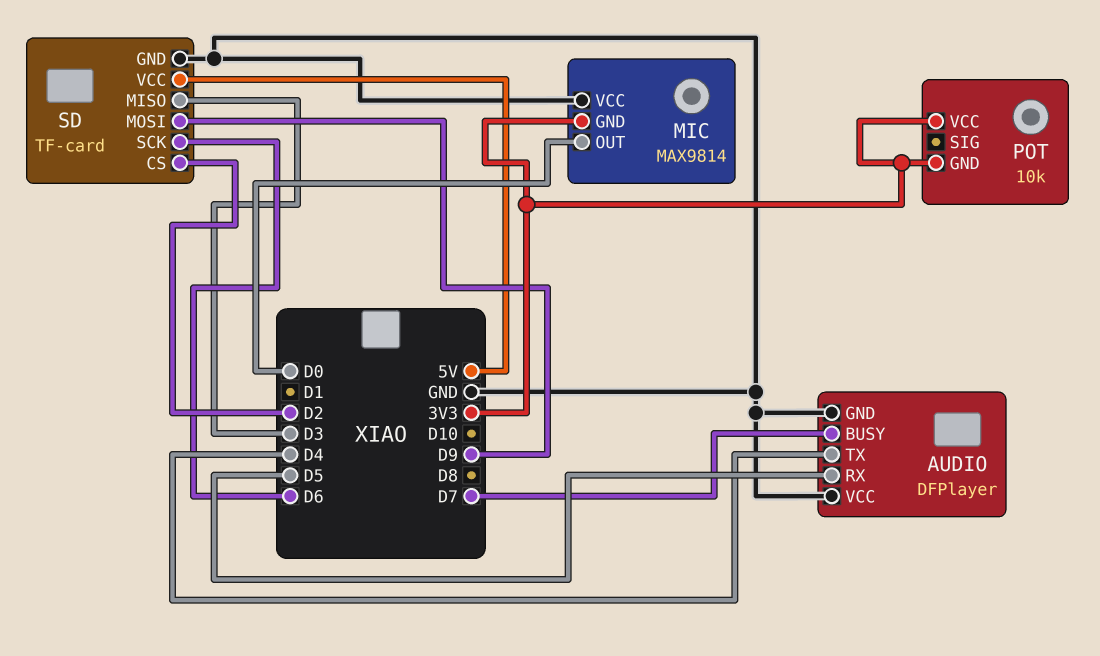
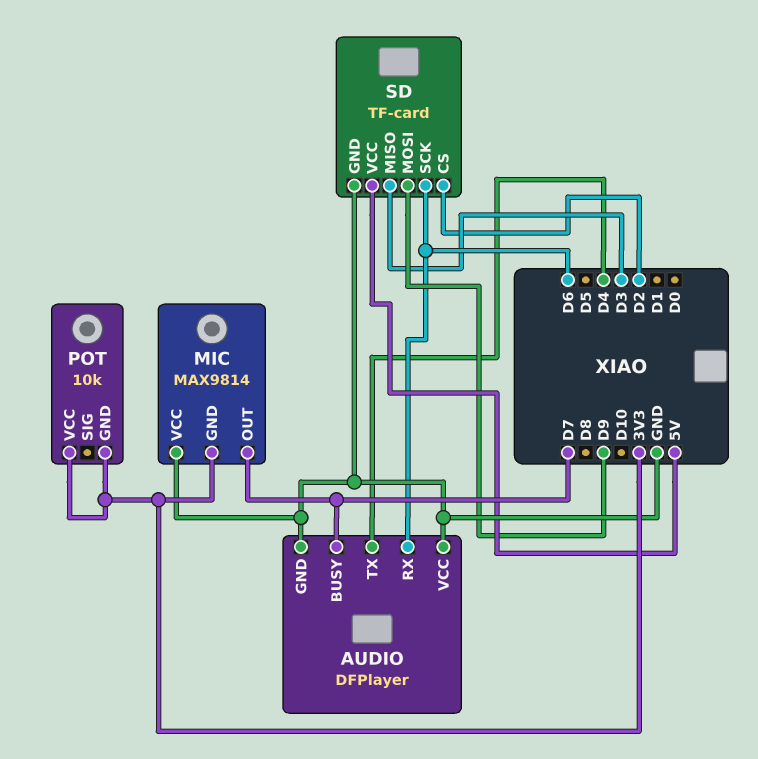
AUDIO pin RX: D5 -> D6
MIC pin OUT: D0 -> D7

